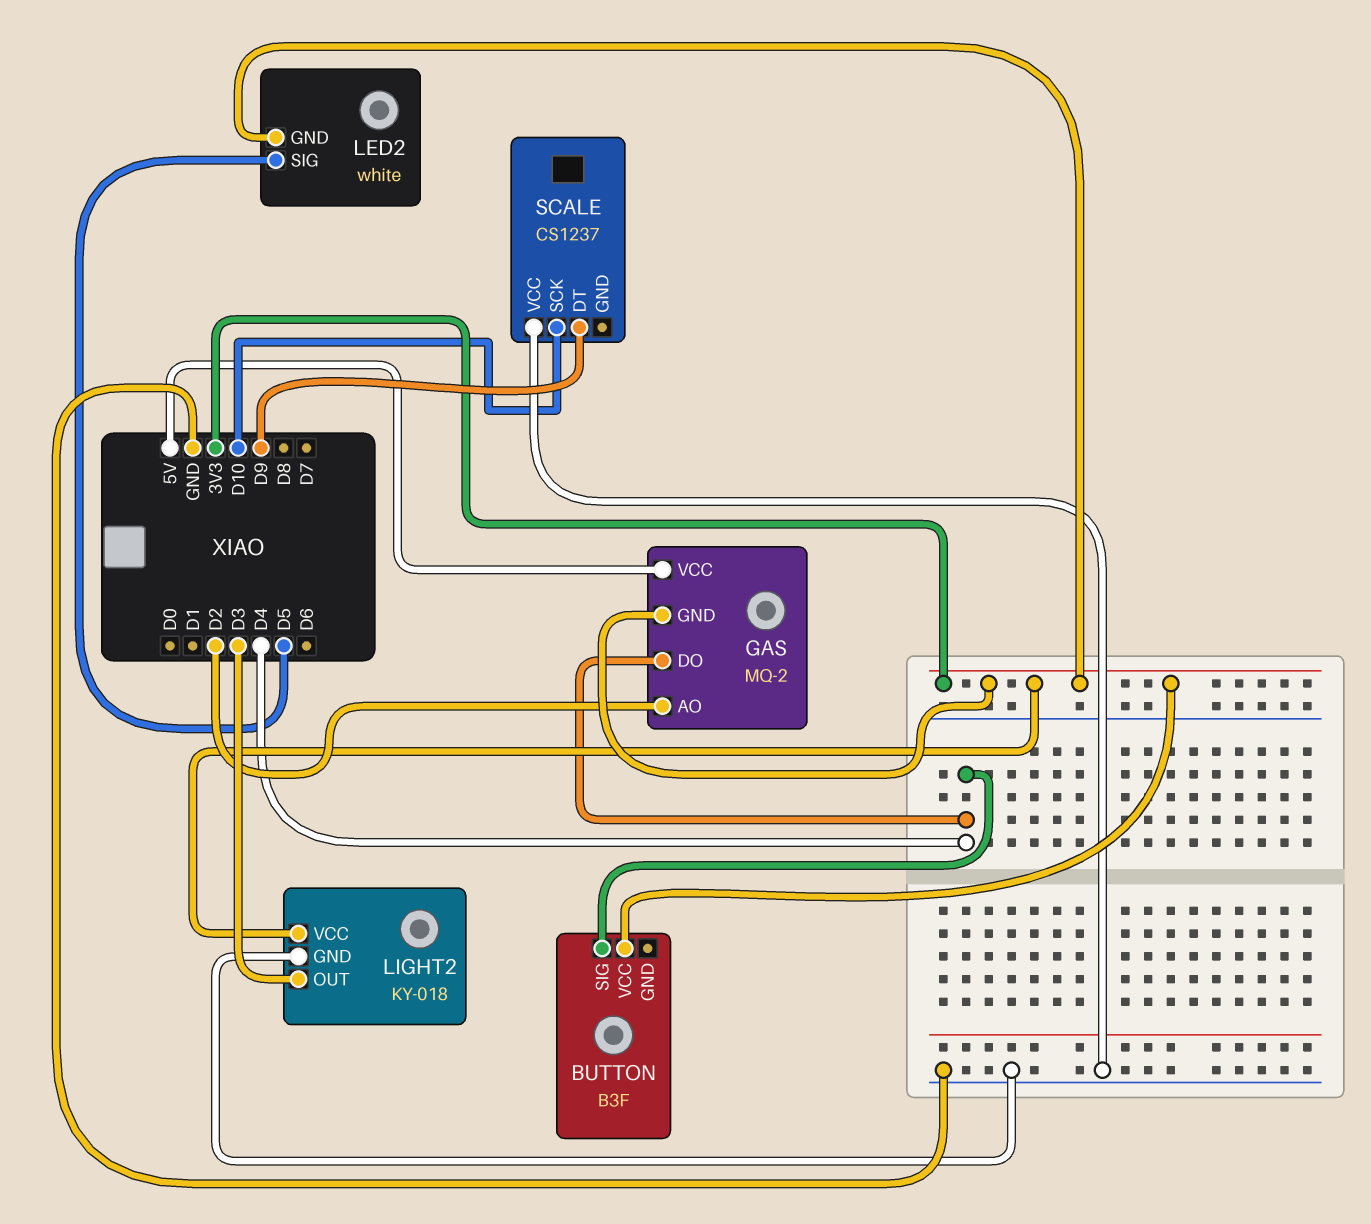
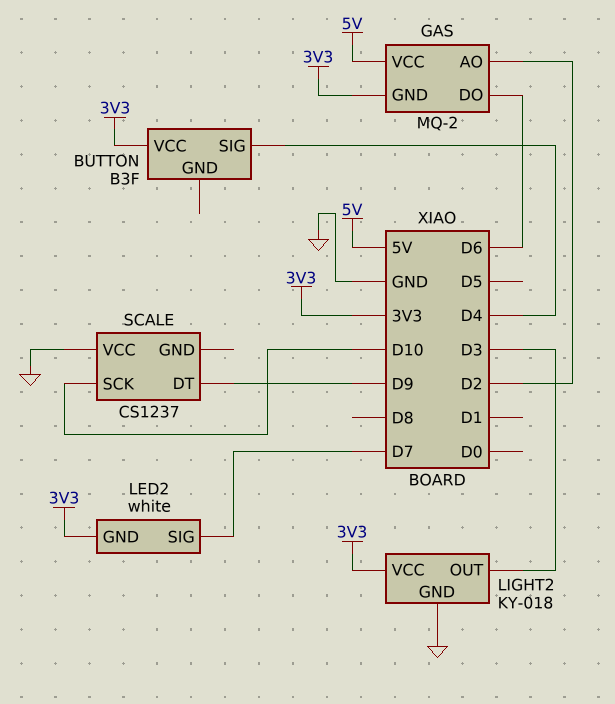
GAS pin DO: D4 -> D6
LED2 pin SIG: D5 -> D7

